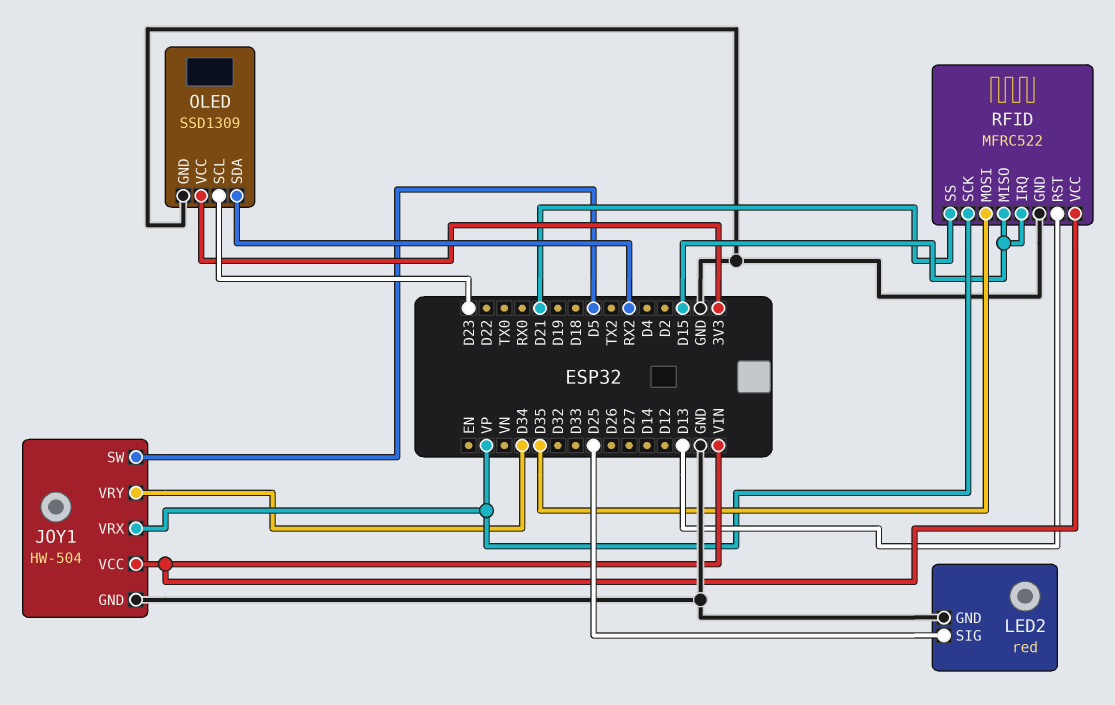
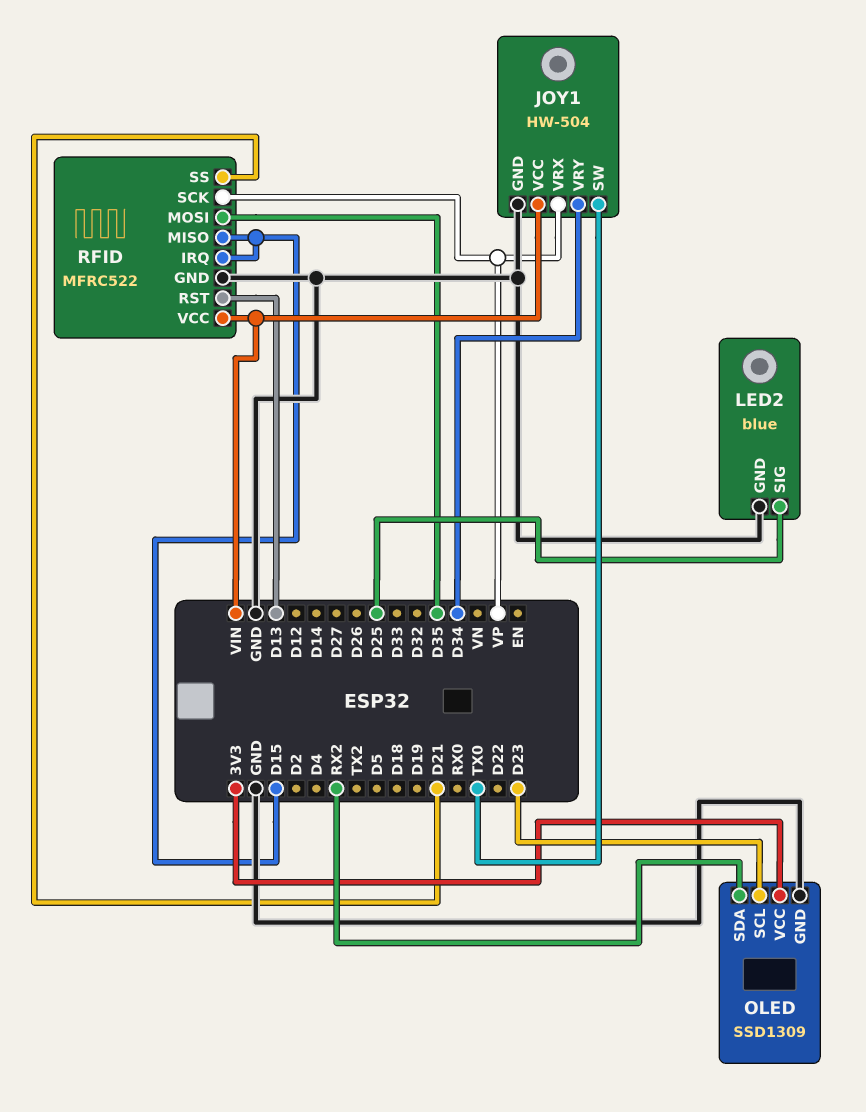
JOY1 pin SW: D5 -> TX0
LED2: red -> blue

